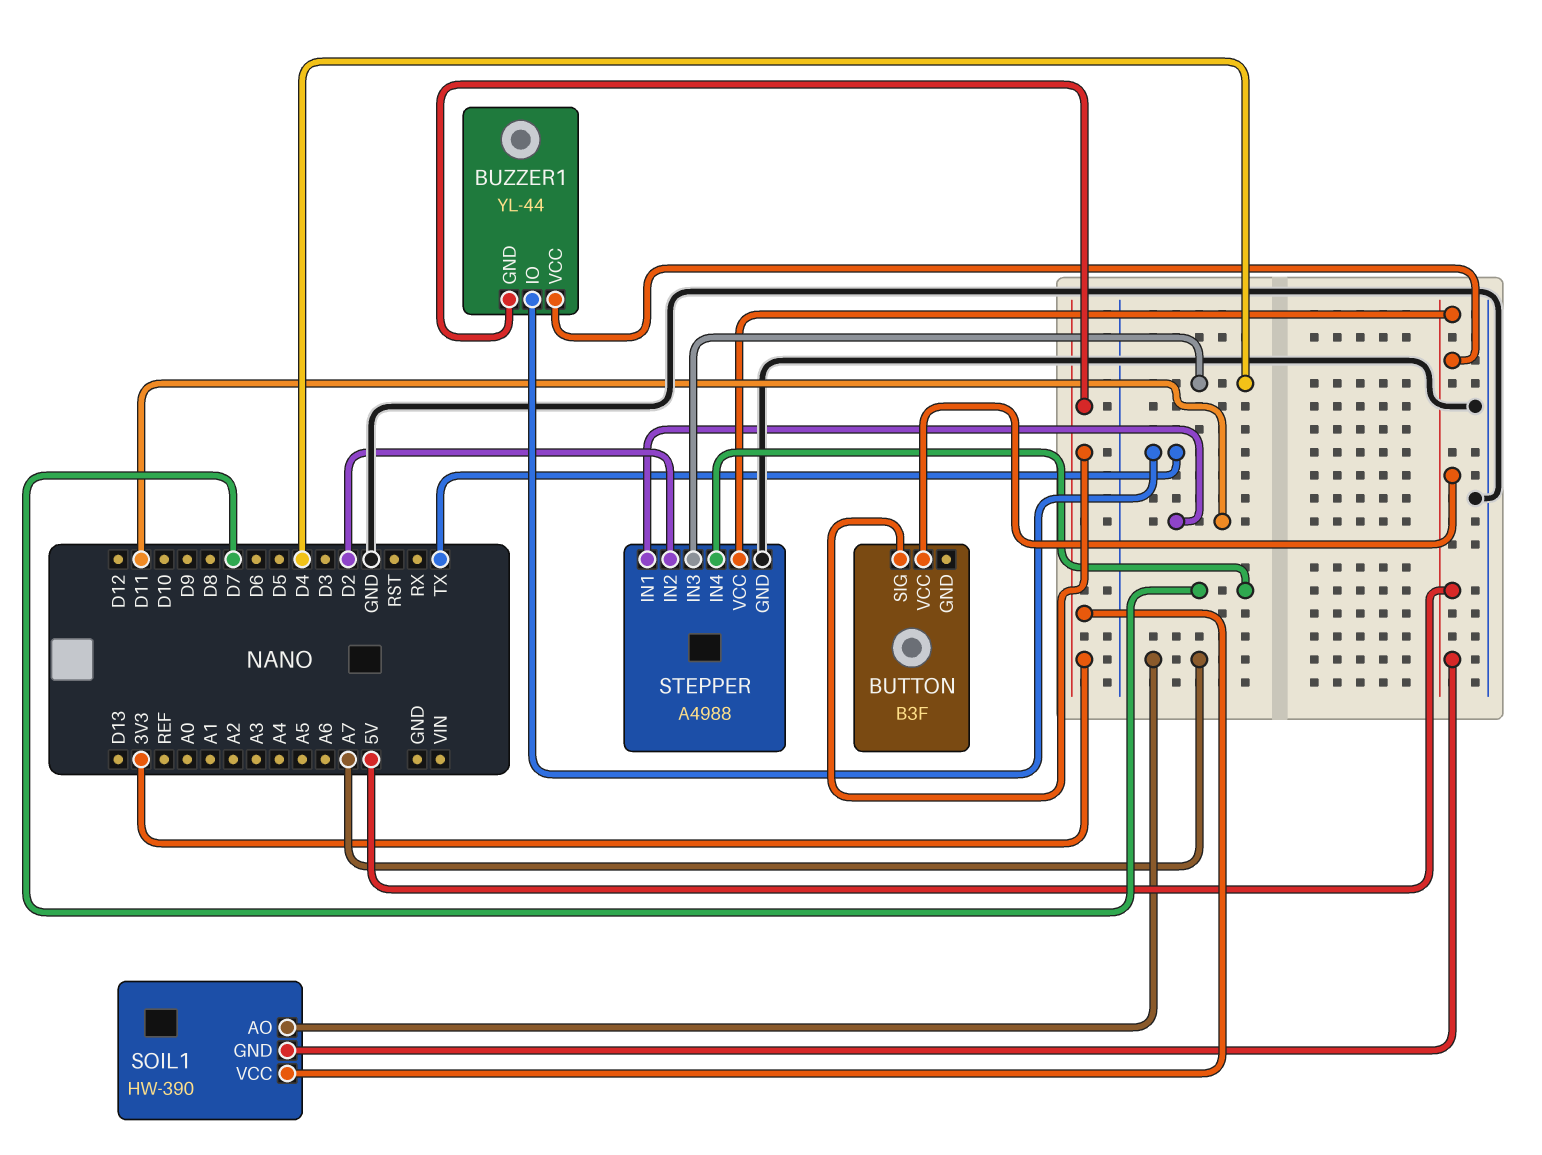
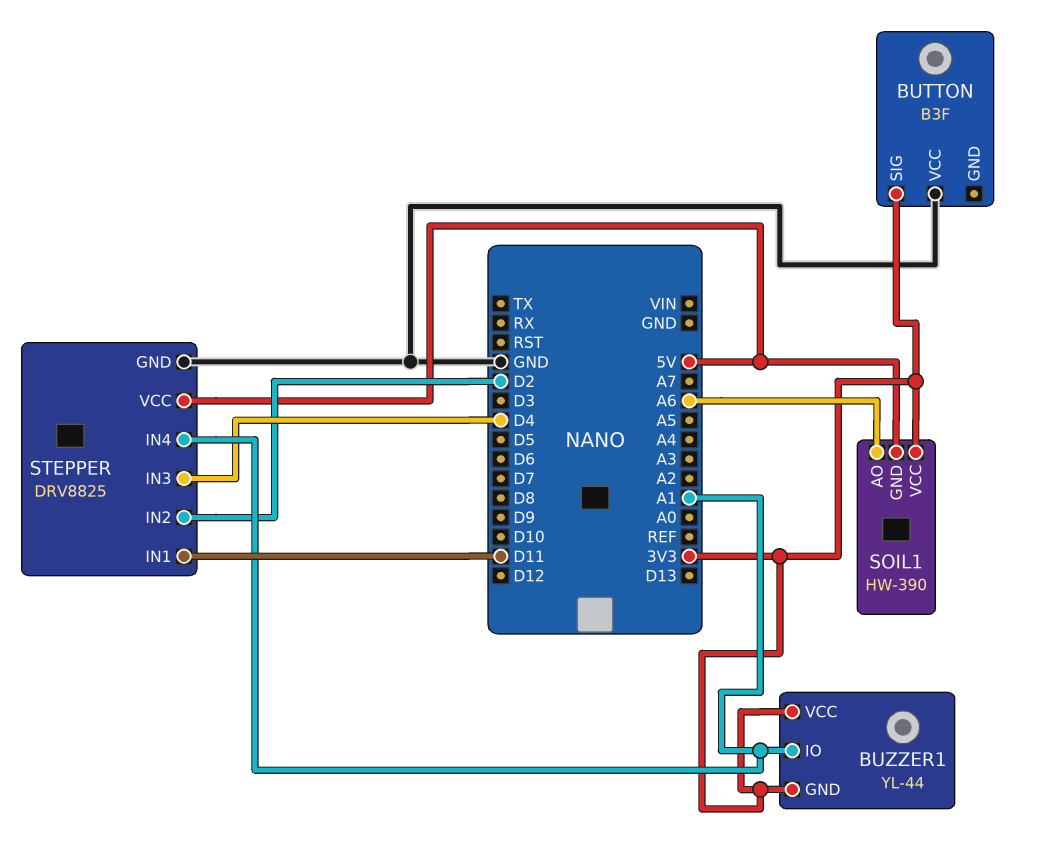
BUTTON pin VCC: 5V -> GND
BUZZER1 pin IO: TX -> A1
BUZZER1 pin VCC: 5V -> 3V3
SOIL1 pin AO: A7 -> A6
STEPPER: A4988 -> DRV8825
STEPPER pin IN4: D7 -> A1

